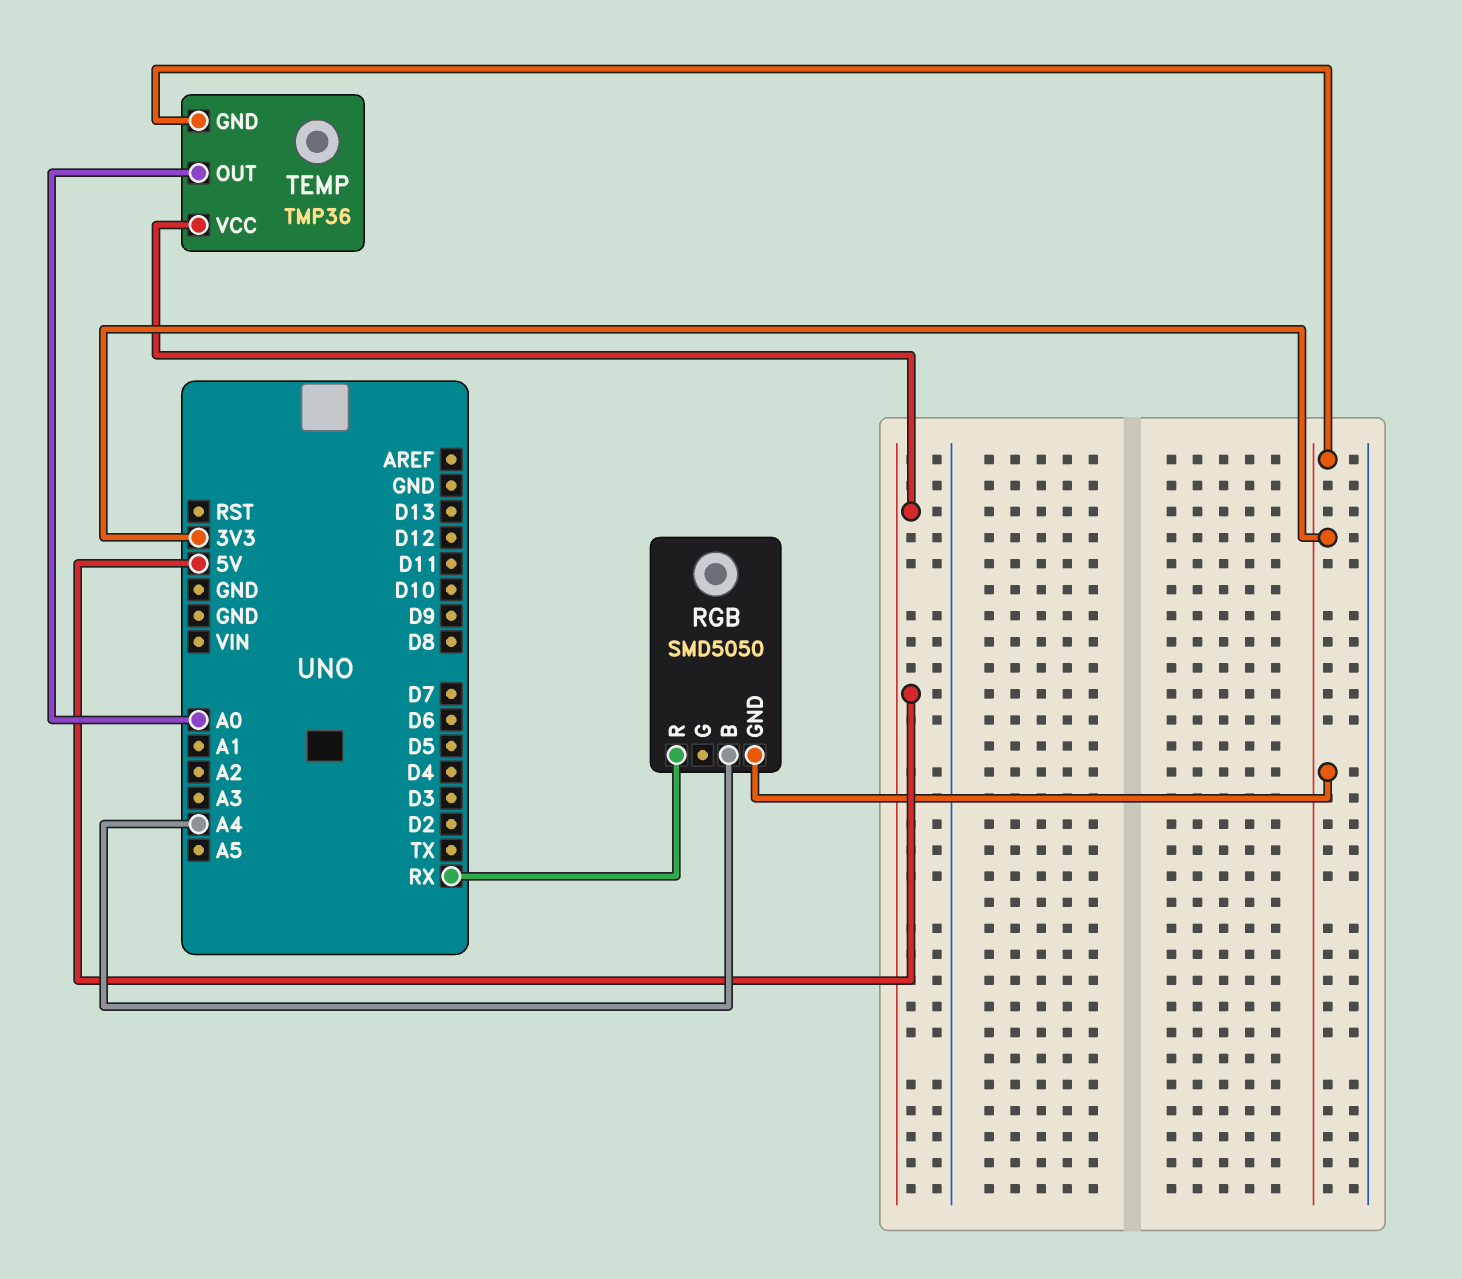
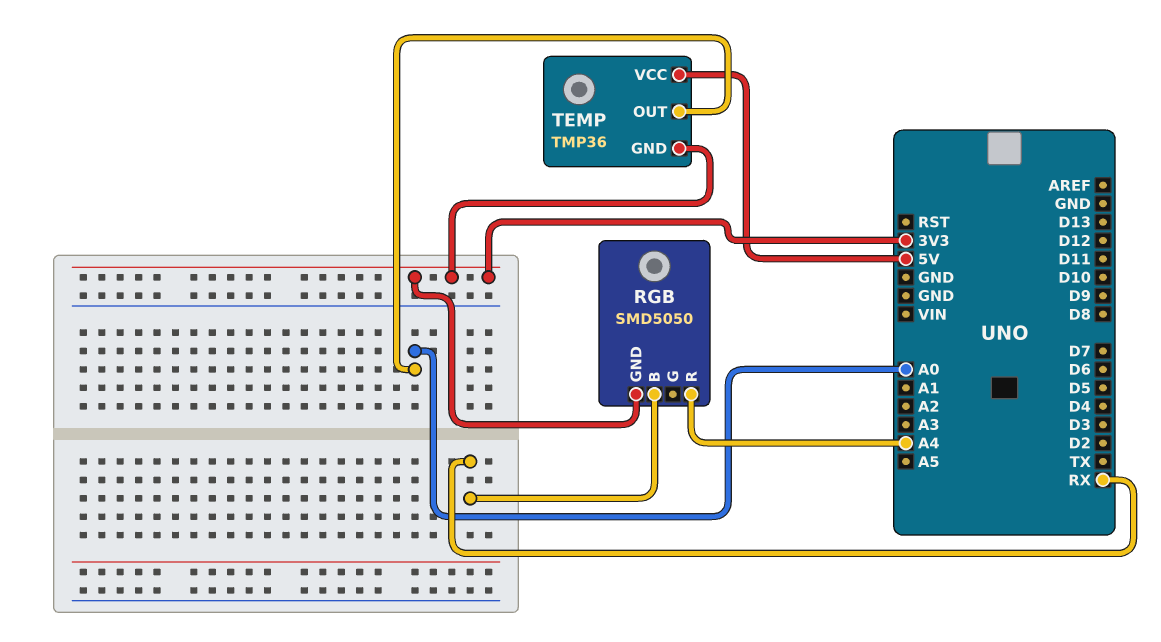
RGB pin B: A4 -> RX
RGB pin R: RX -> A4

